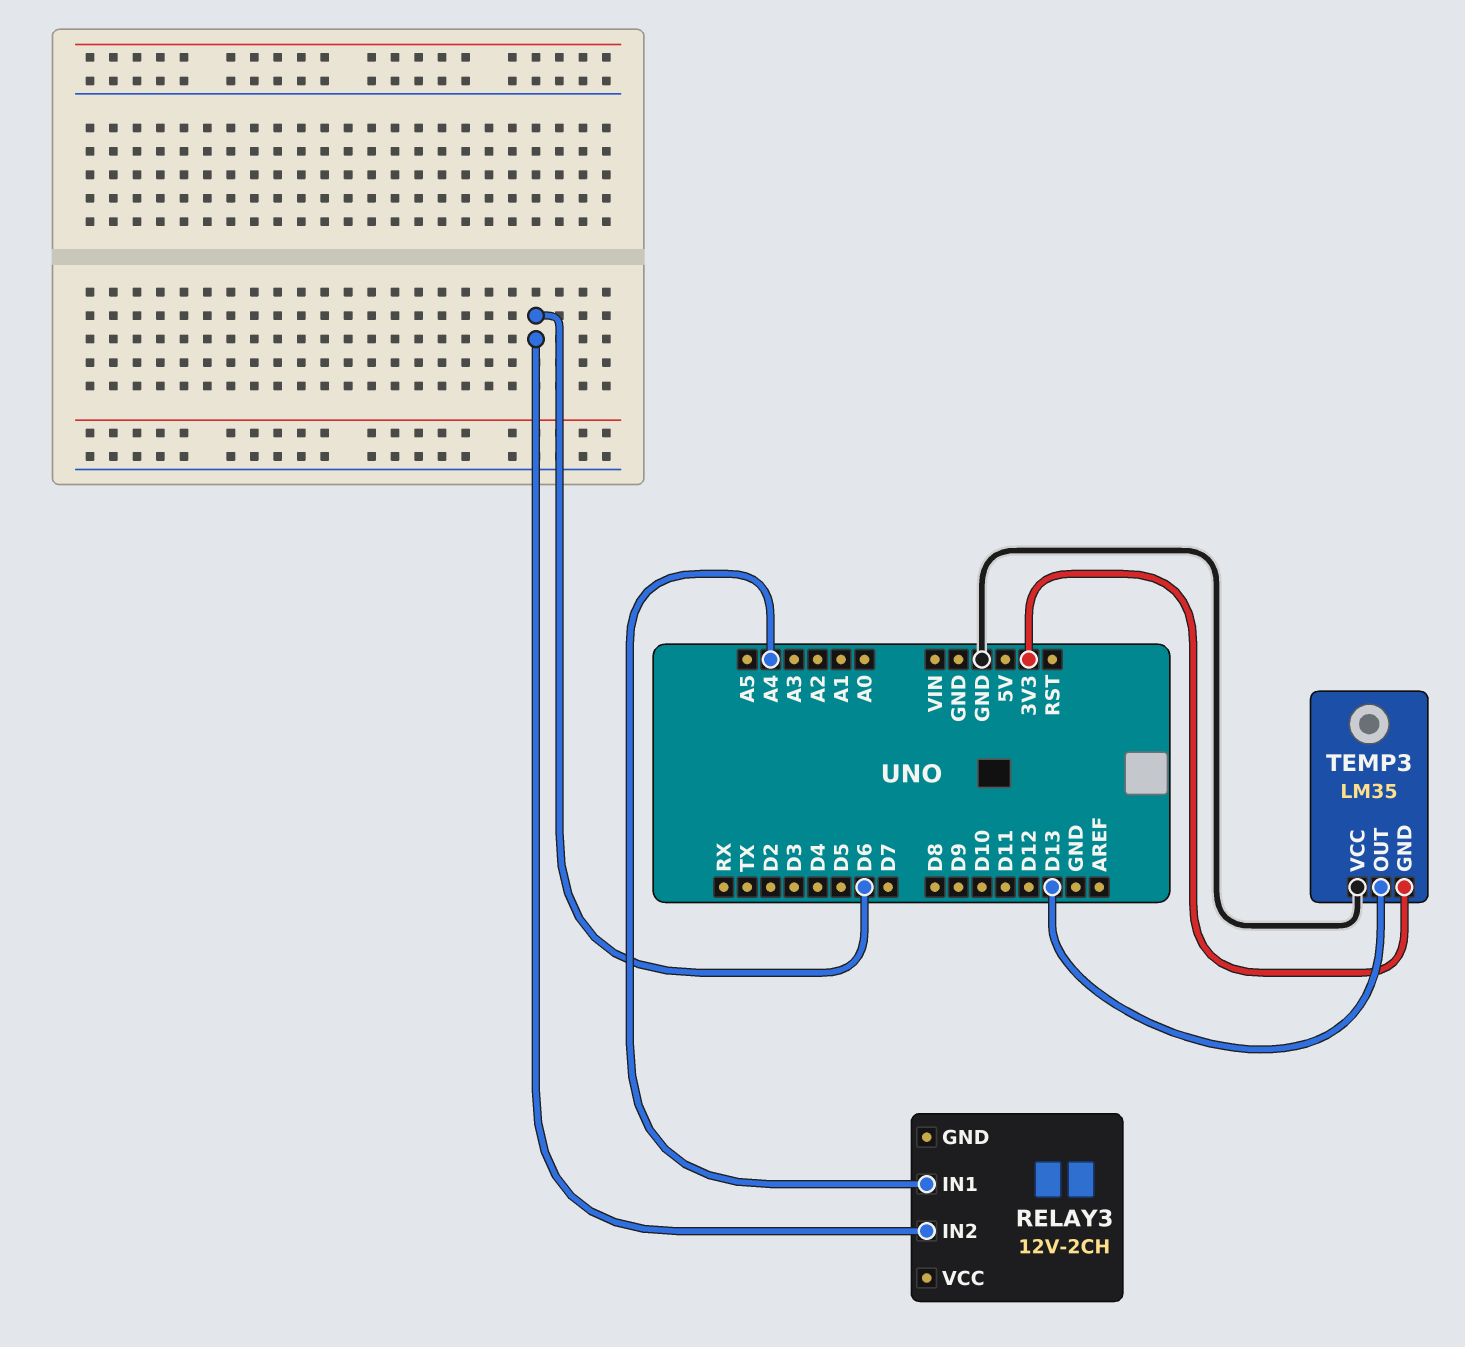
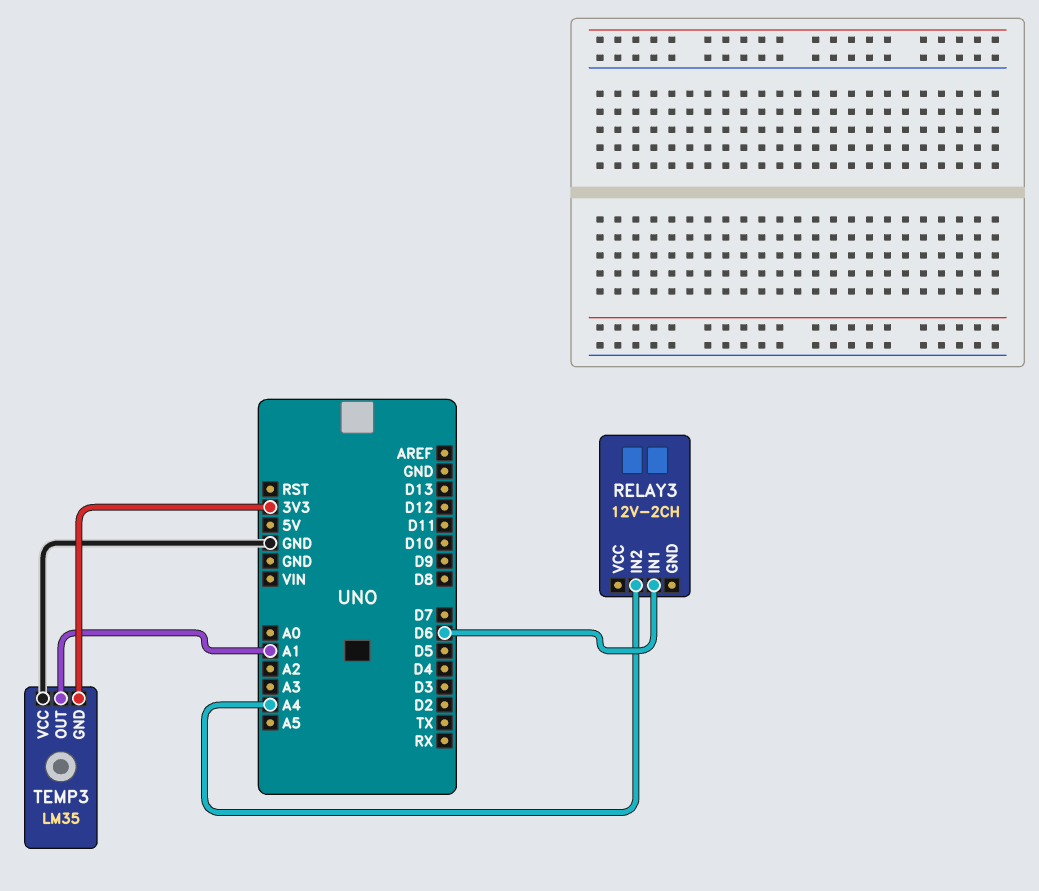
RELAY3 pin IN1: A4 -> D6
RELAY3 pin IN2: D6 -> A4
TEMP3 pin OUT: D13 -> A1

